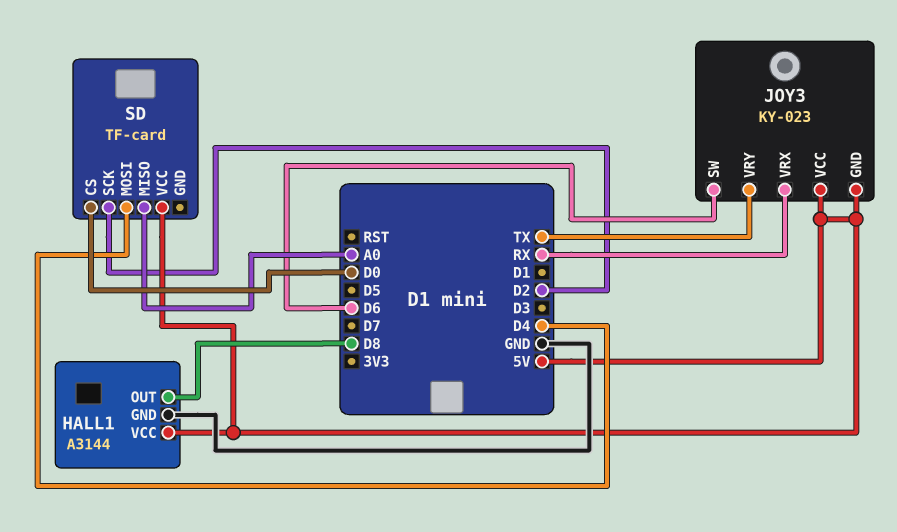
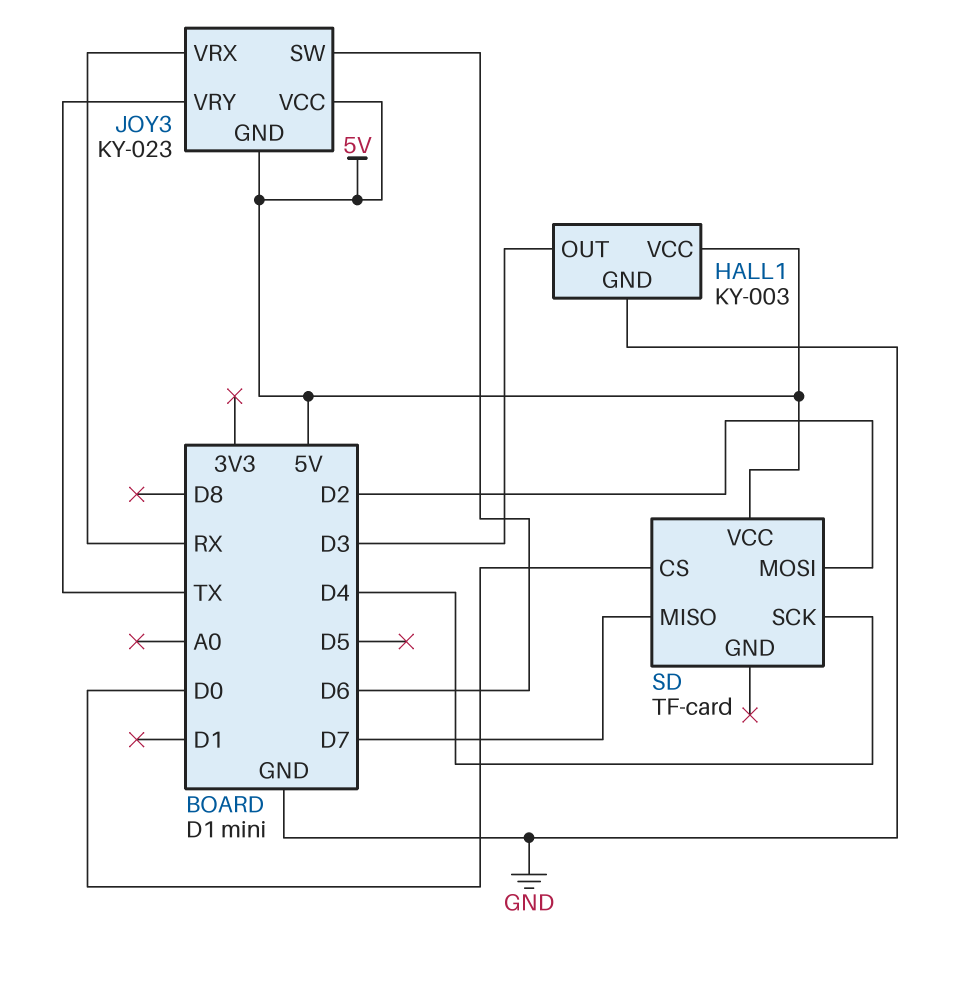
HALL1: A3144 -> KY-003
HALL1 pin OUT: D8 -> D3
SD pin MISO: A0 -> D7
SD pin MOSI: D4 -> D2
SD pin SCK: D2 -> D4

